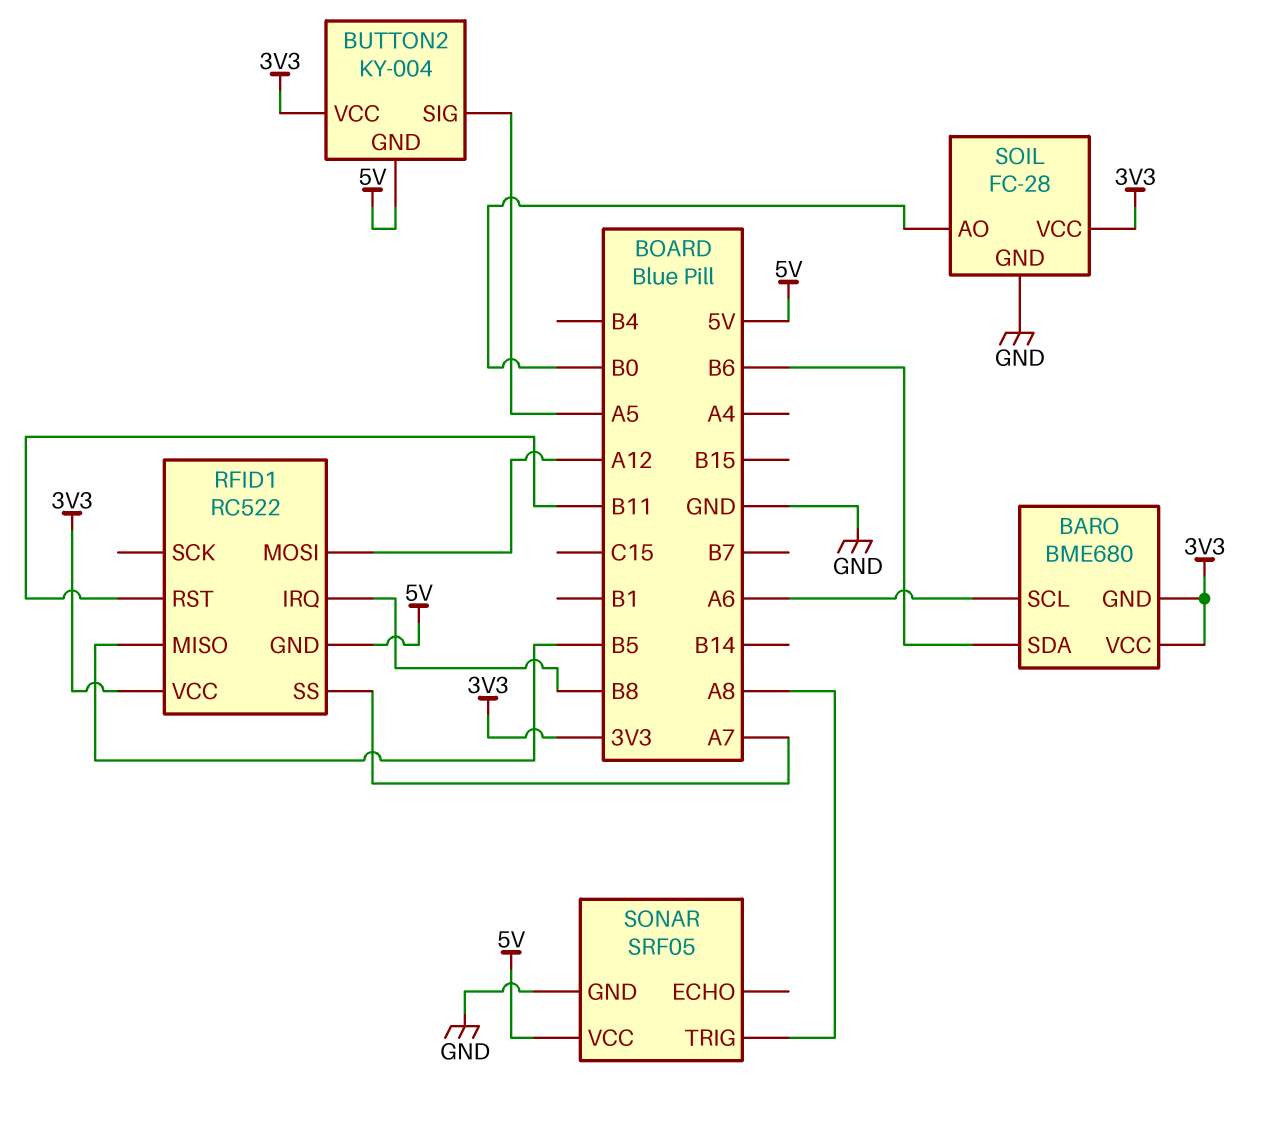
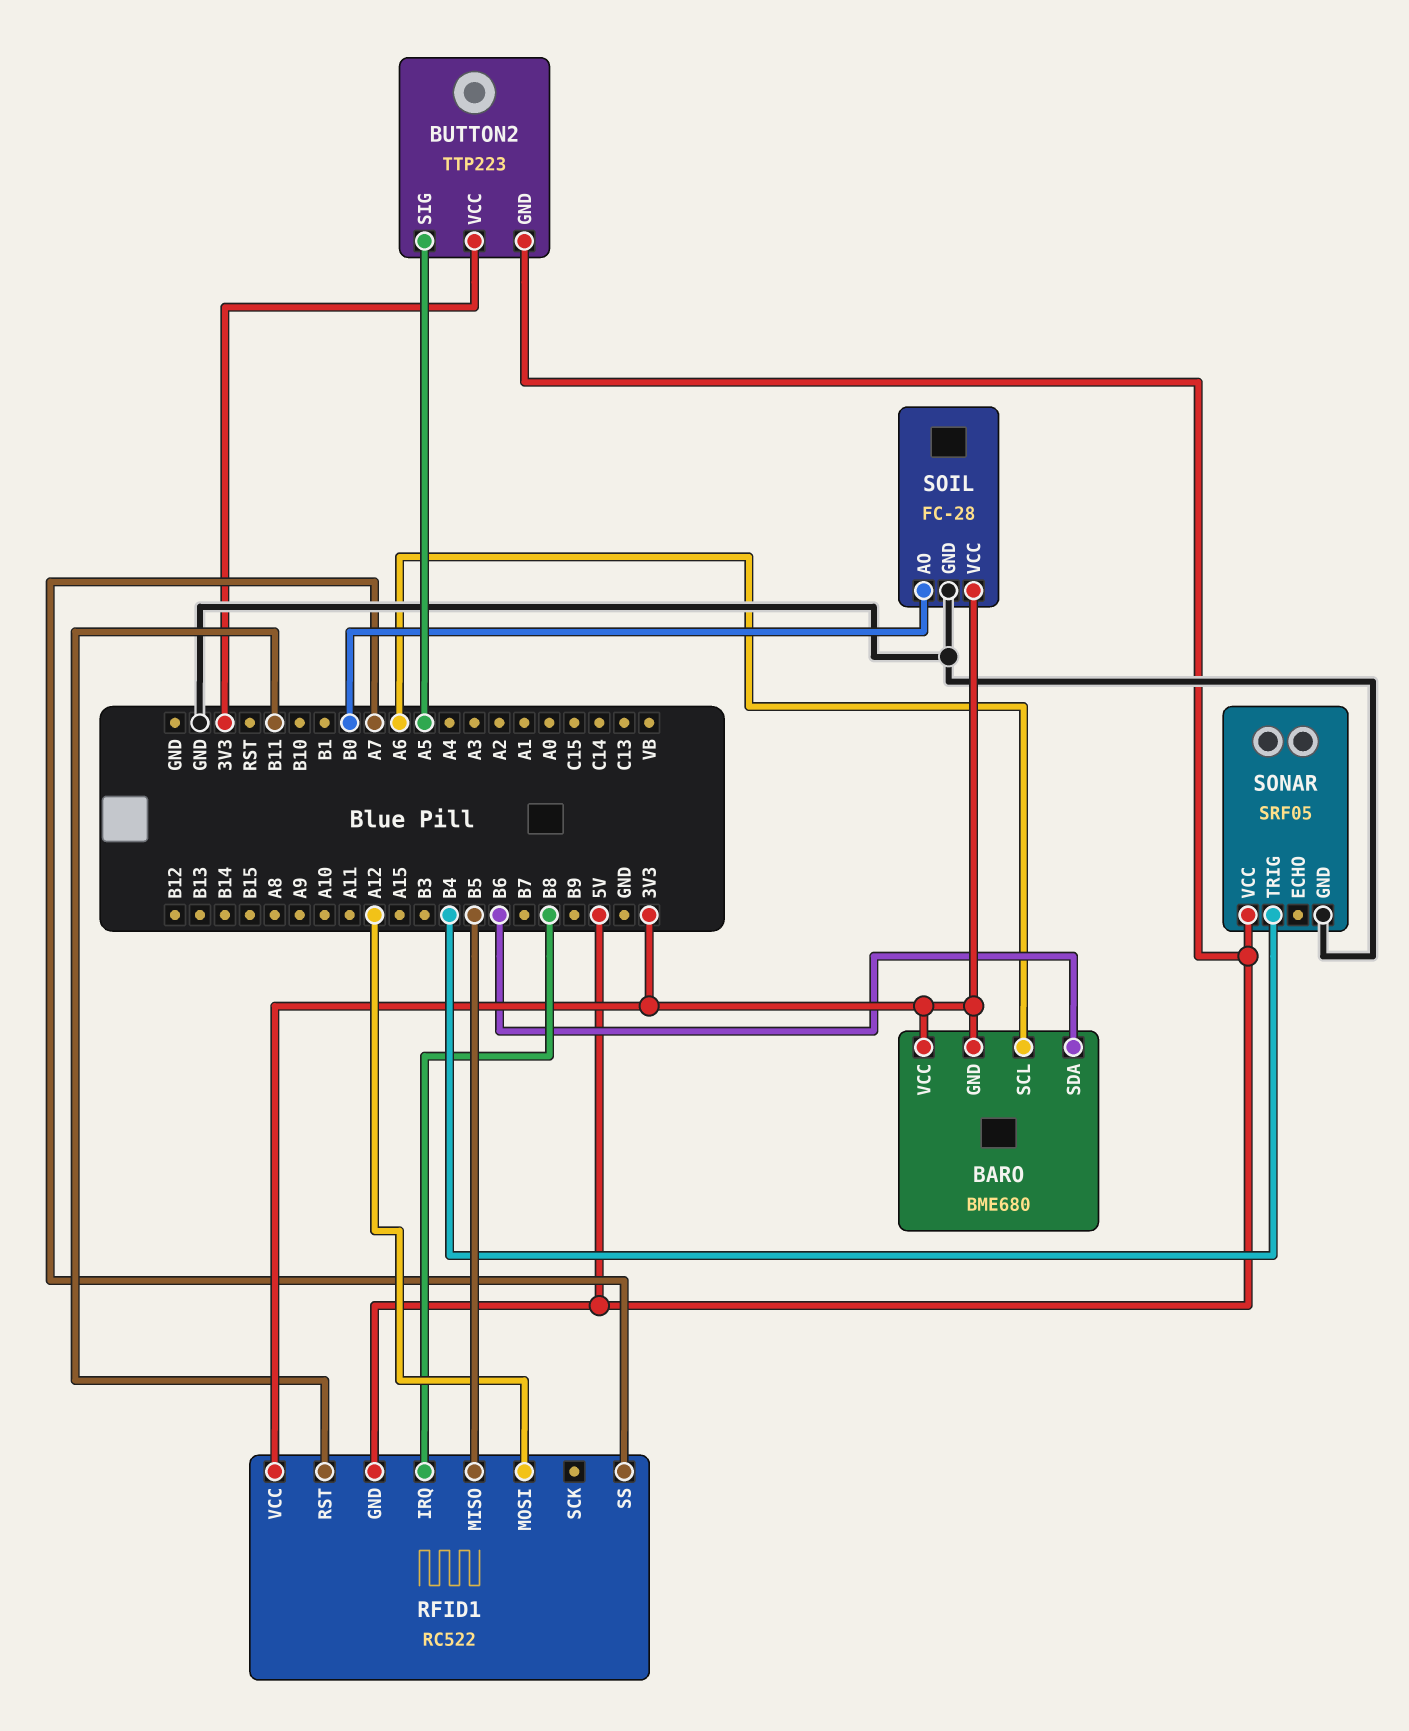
BUTTON2: KY-004 -> TTP223
SONAR pin TRIG: A8 -> B4

